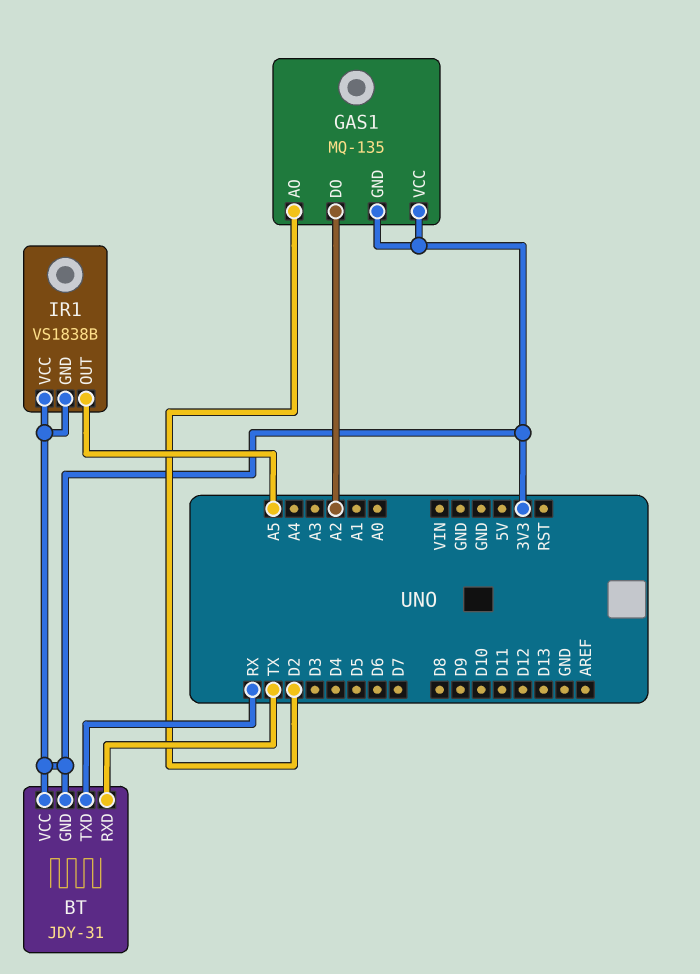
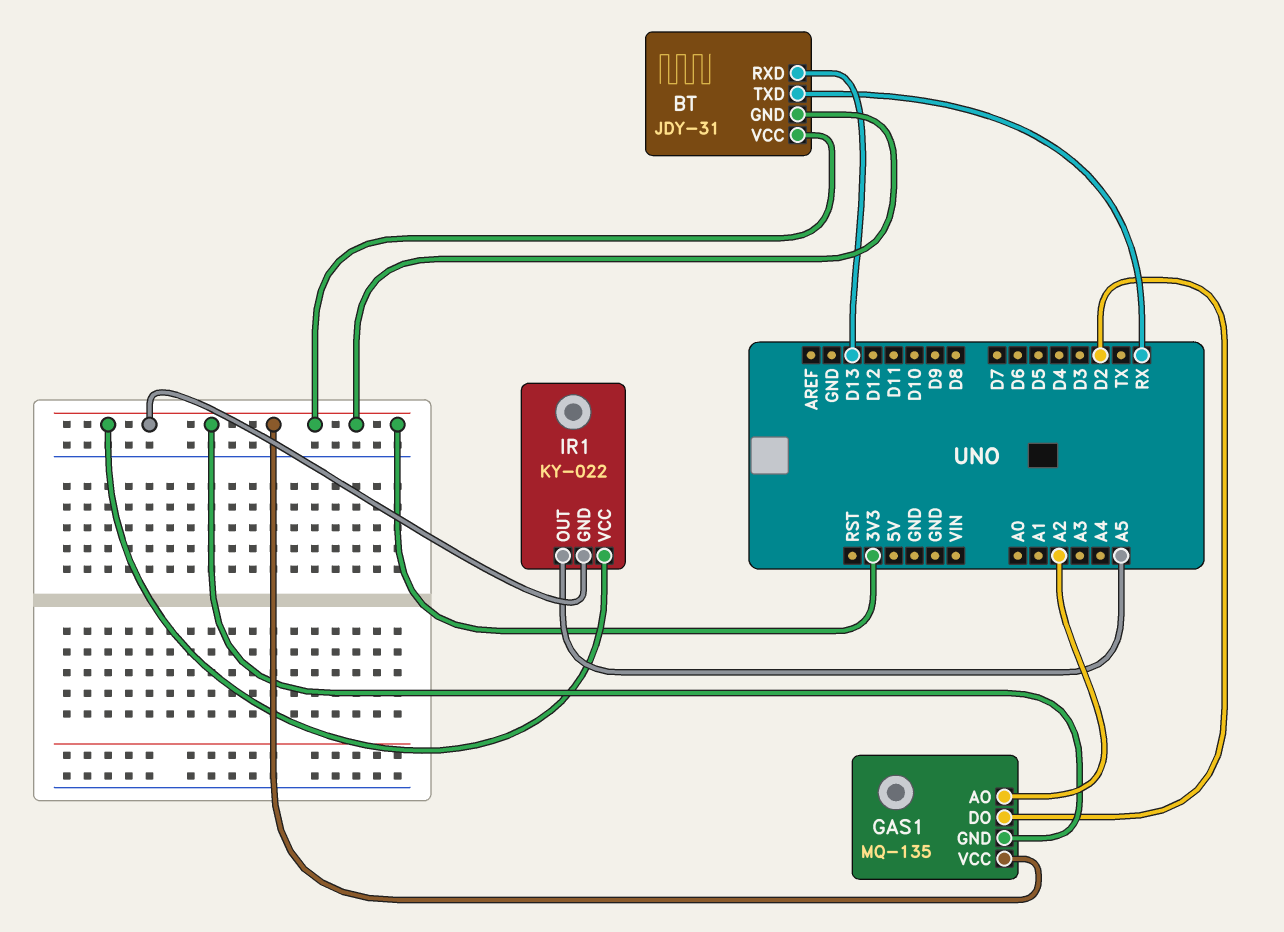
BT pin RXD: TX -> D13
GAS1 pin AO: D2 -> A2
GAS1 pin DO: A2 -> D2
IR1: VS1838B -> KY-022

